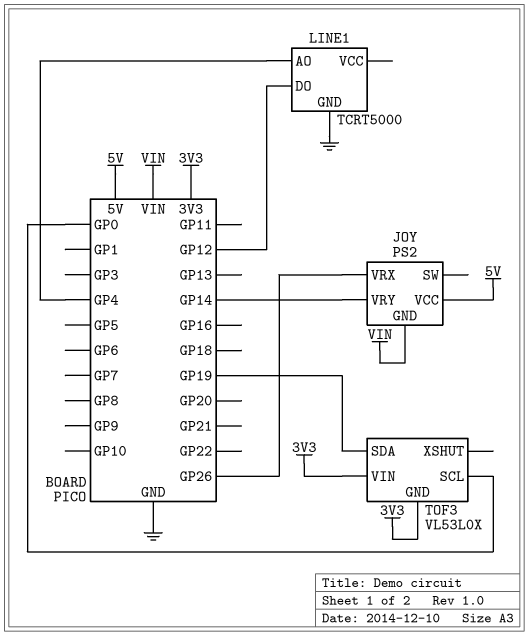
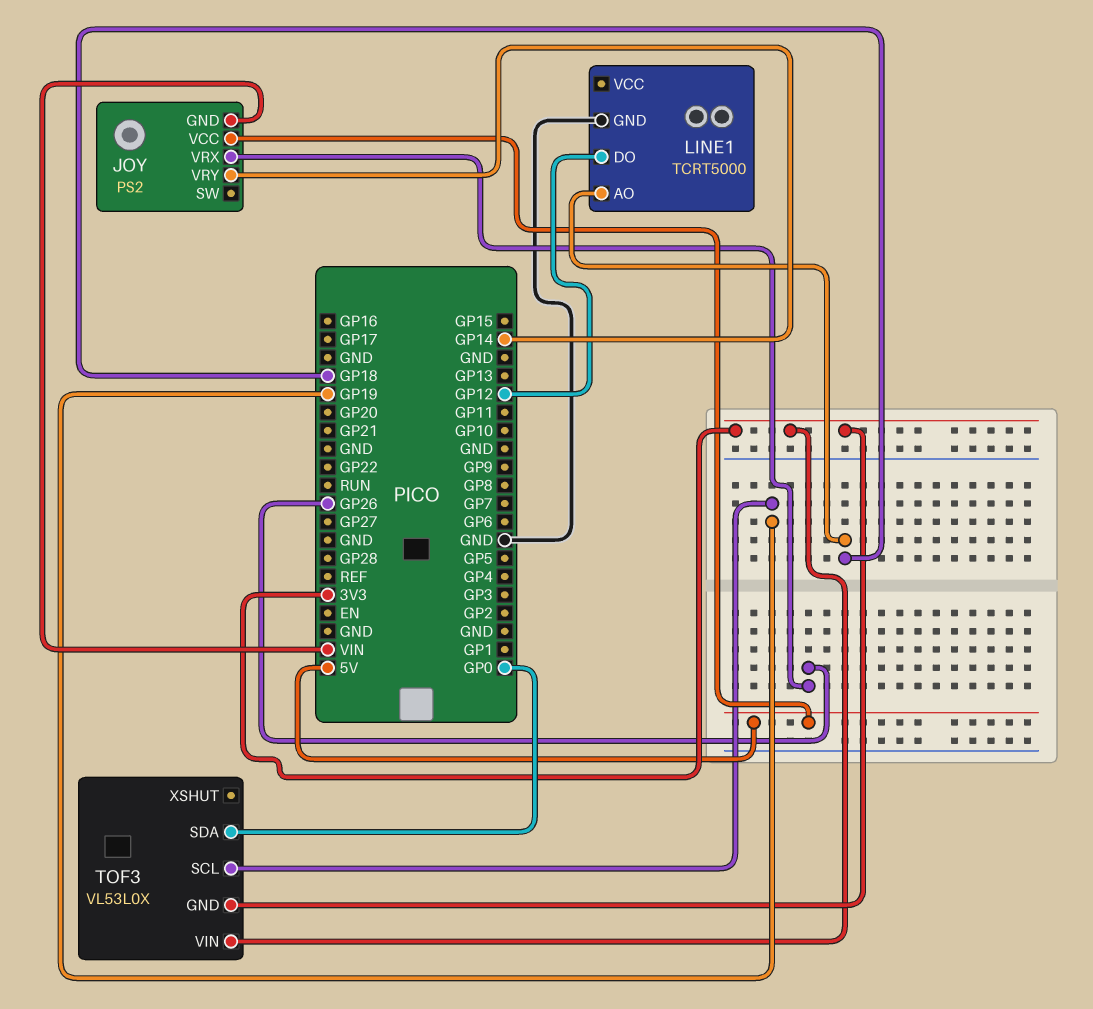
LINE1 pin AO: GP4 -> GP18
TOF3 pin SCL: GP0 -> GP19
TOF3 pin SDA: GP19 -> GP0

